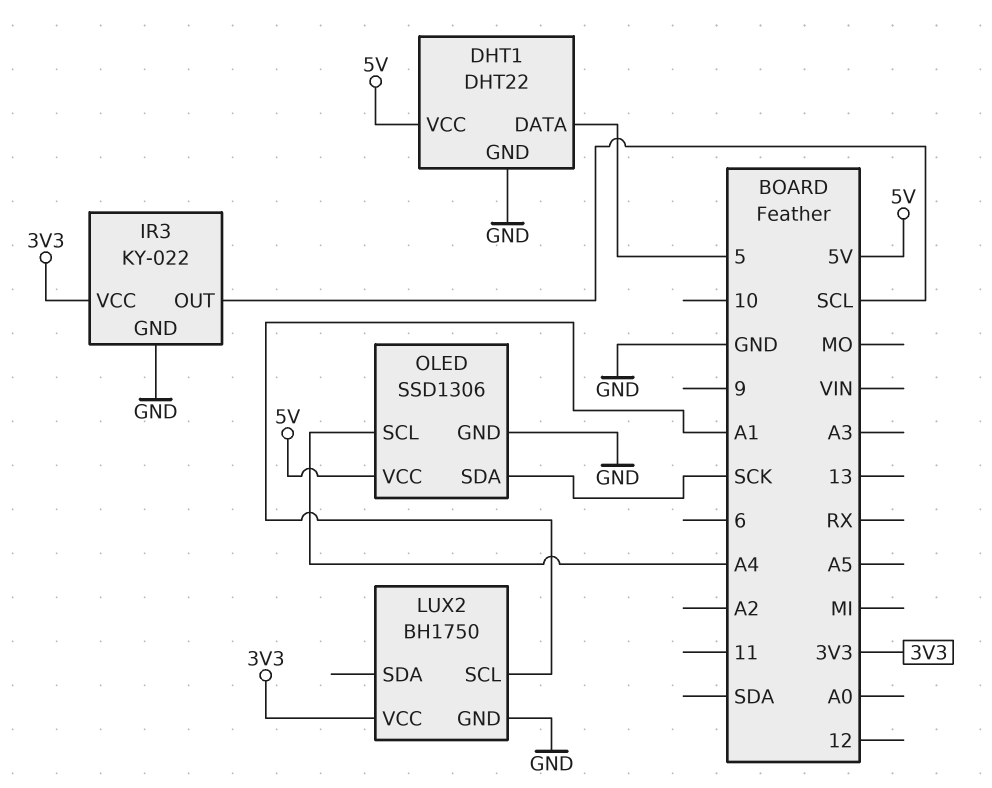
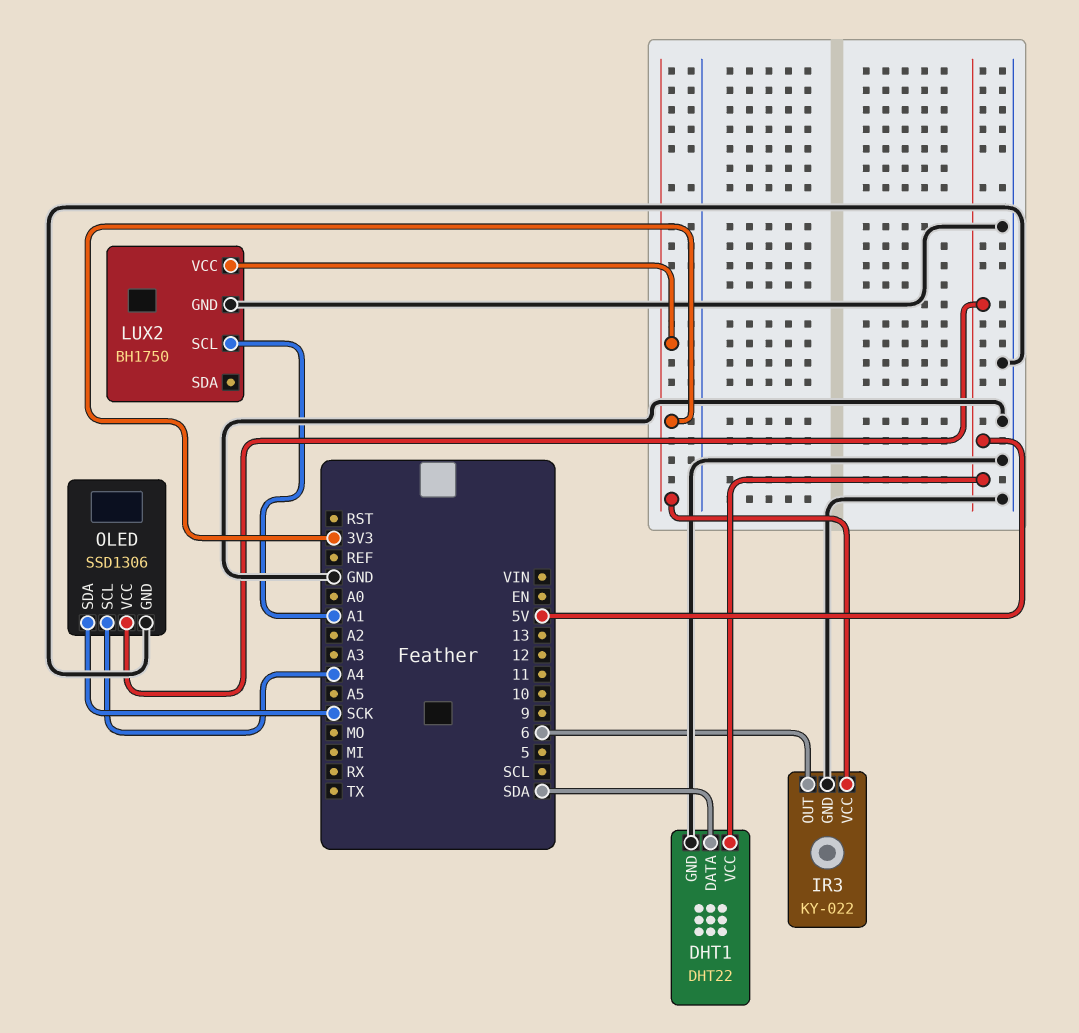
DHT1 pin DATA: 5 -> SDA
IR3 pin OUT: SCL -> 6

